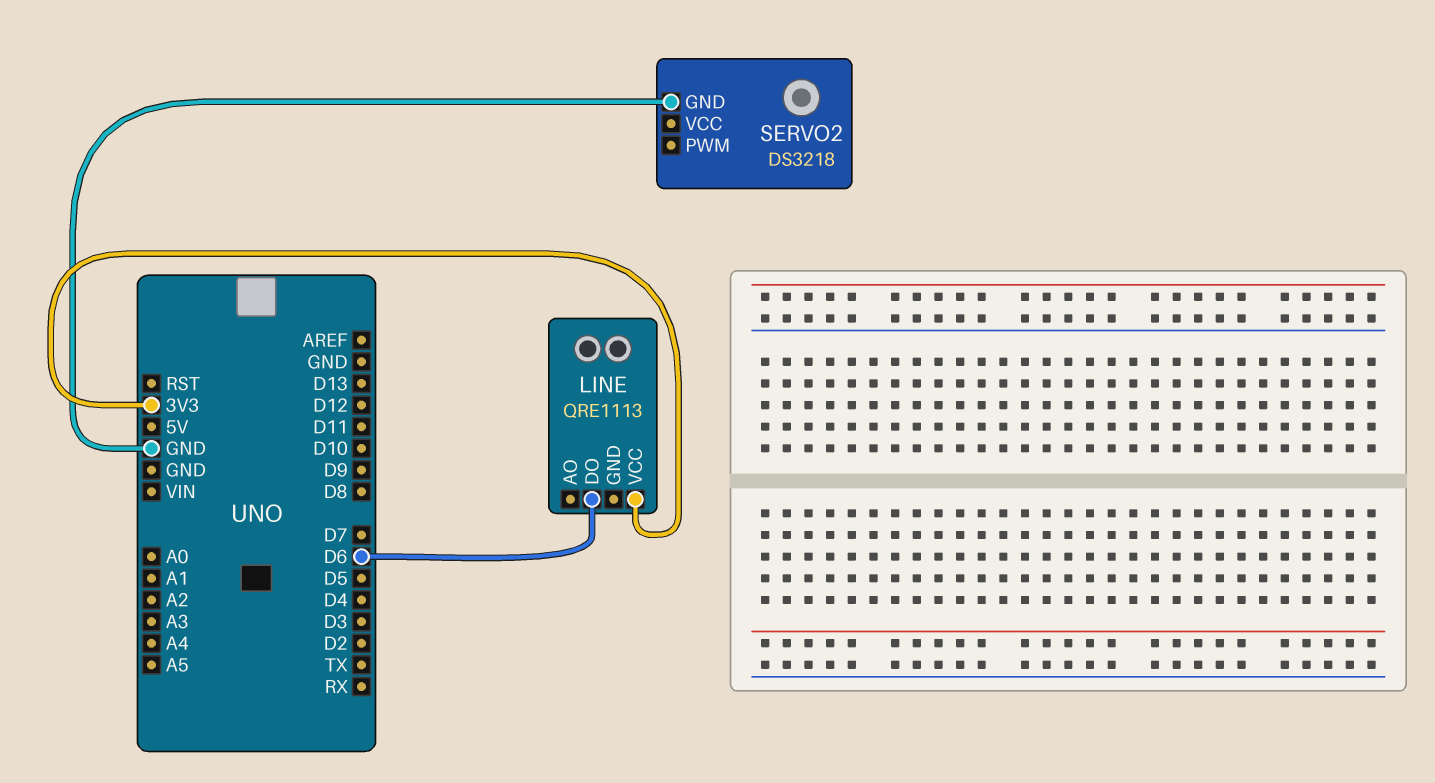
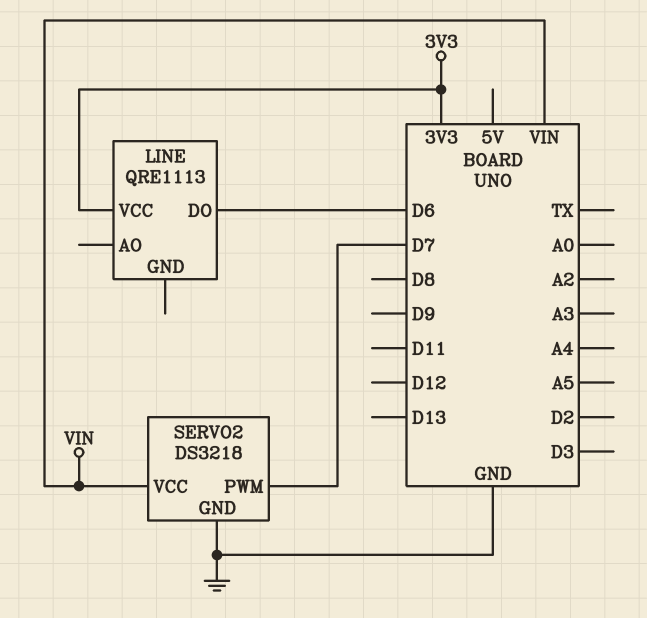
SERVO2 pin PWM: none -> D7
SERVO2 pin VCC: none -> VIN

